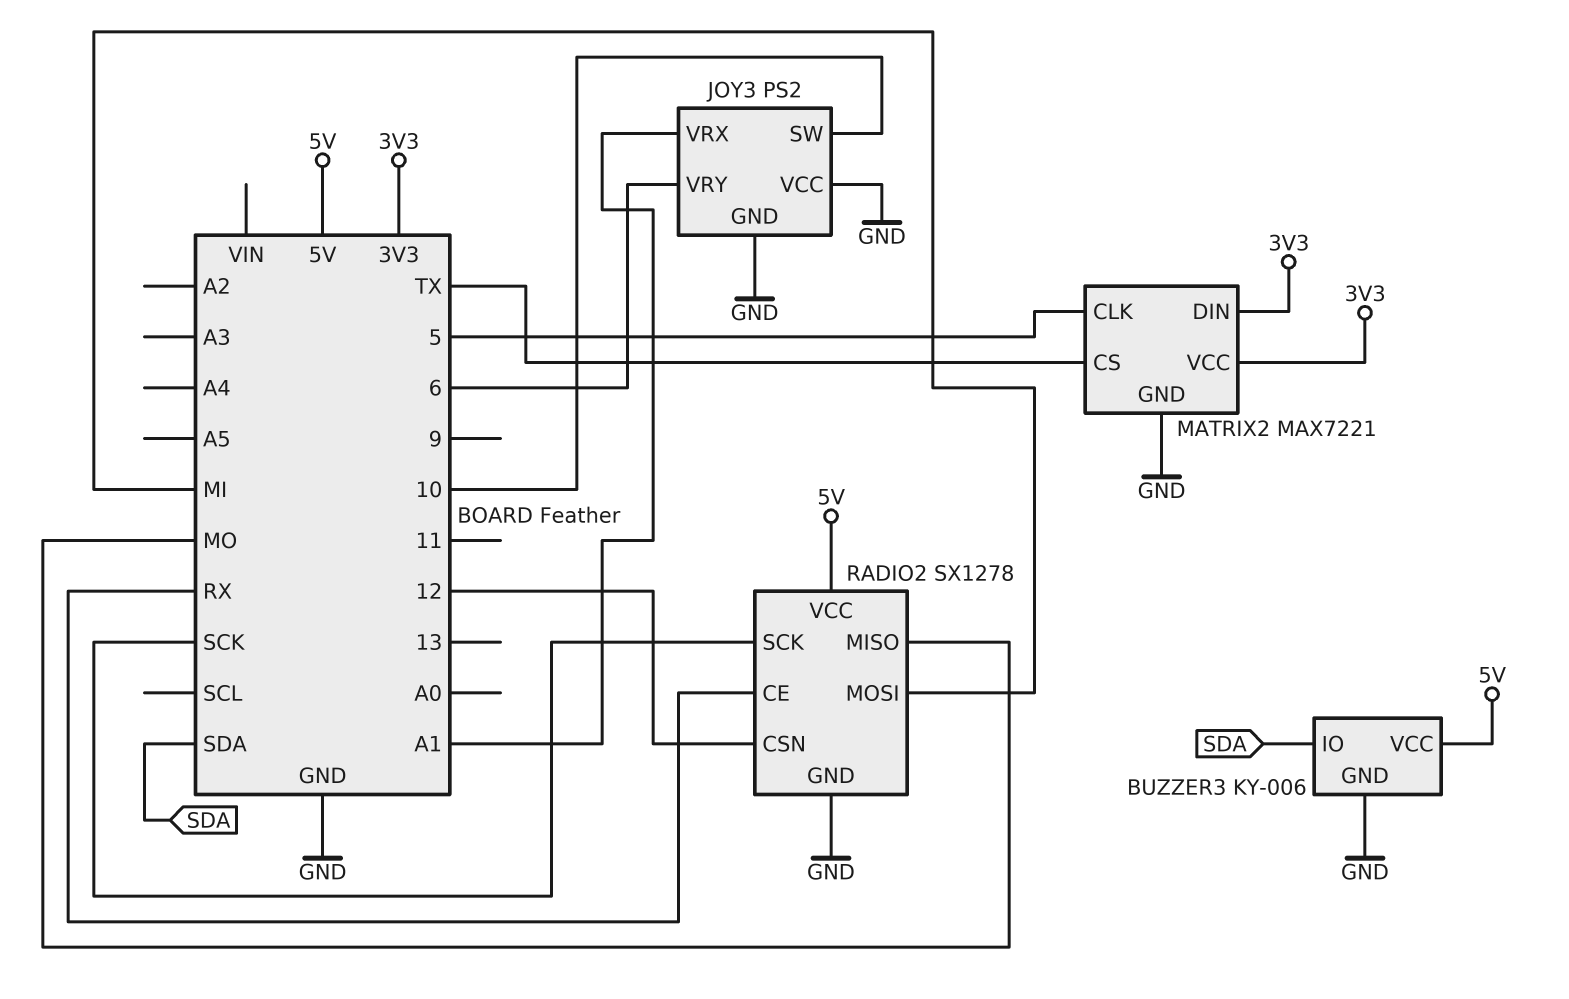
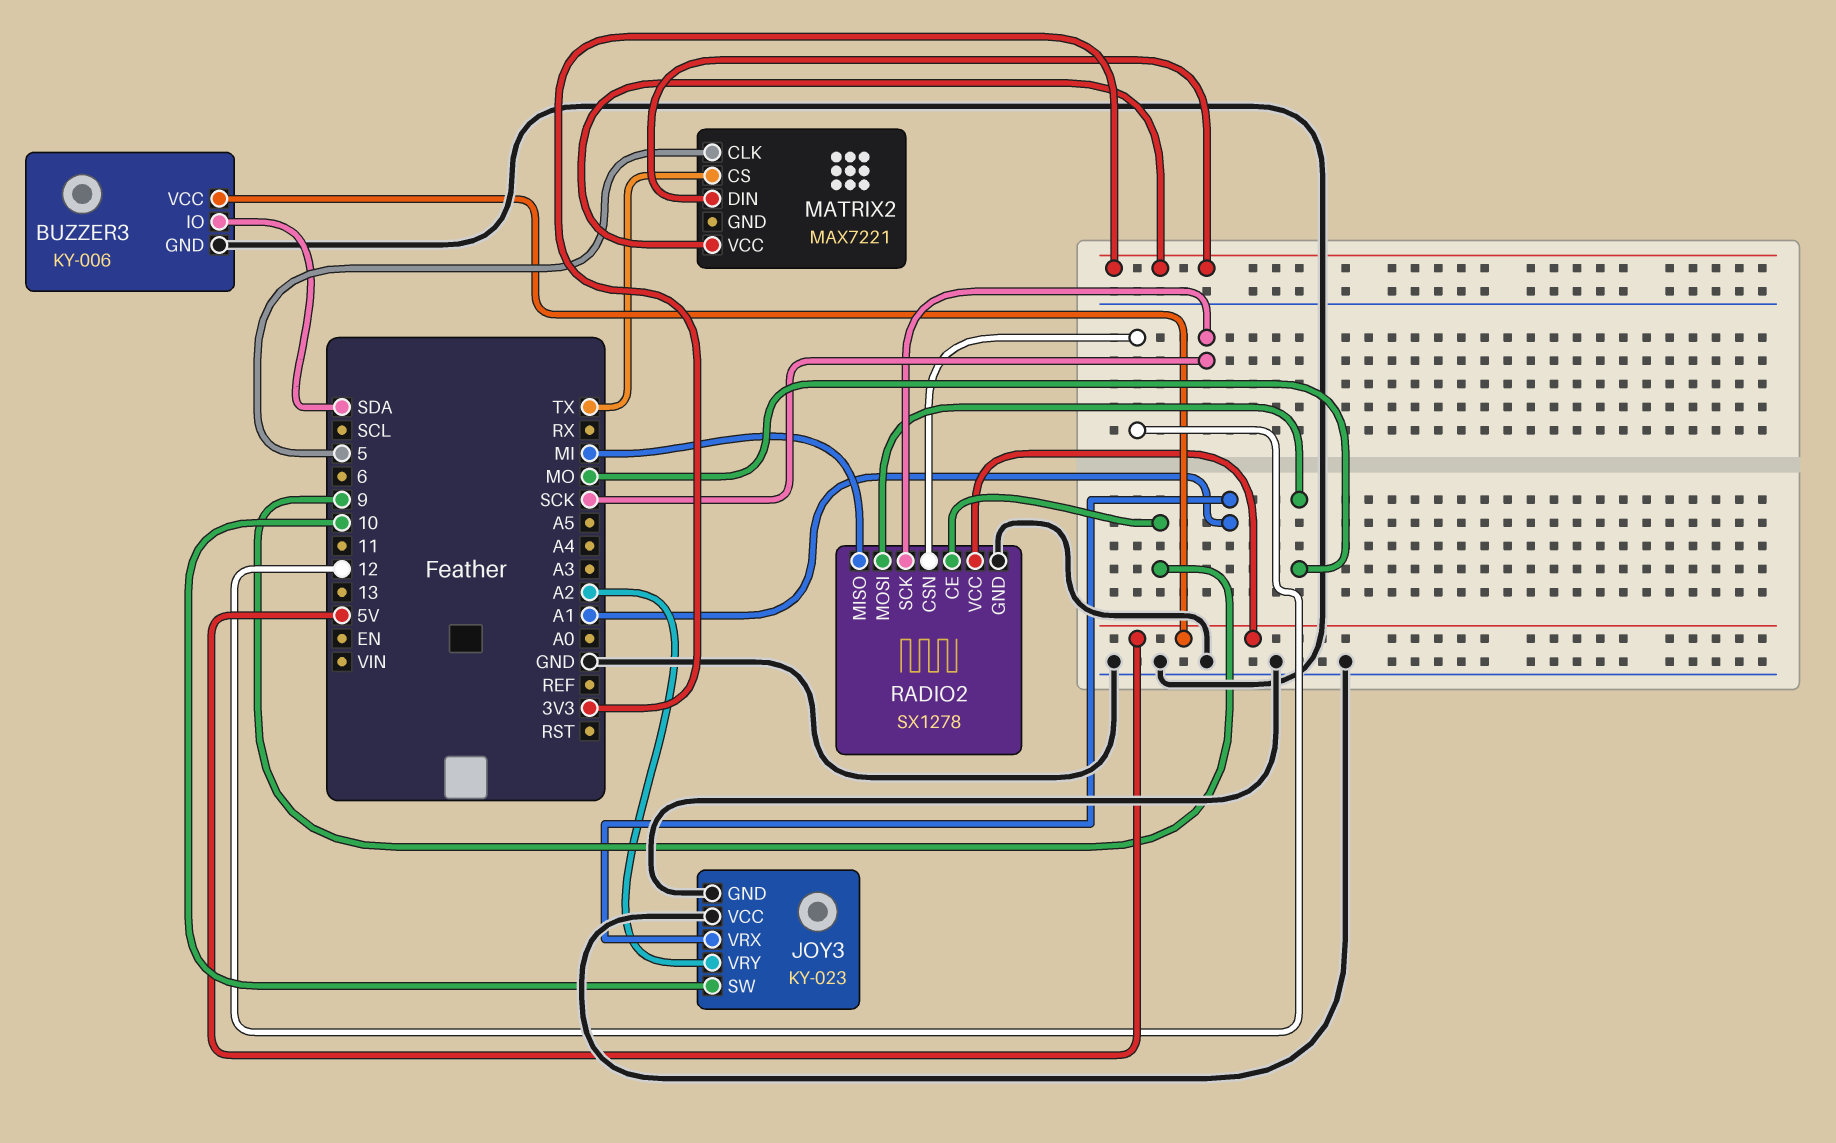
JOY3: PS2 -> KY-023
JOY3 pin VRY: 6 -> A2
MATRIX2 pin GND: GND -> none
RADIO2 pin CE: RX -> 9
RADIO2 pin MISO: MO -> MI
RADIO2 pin MOSI: MI -> MO

